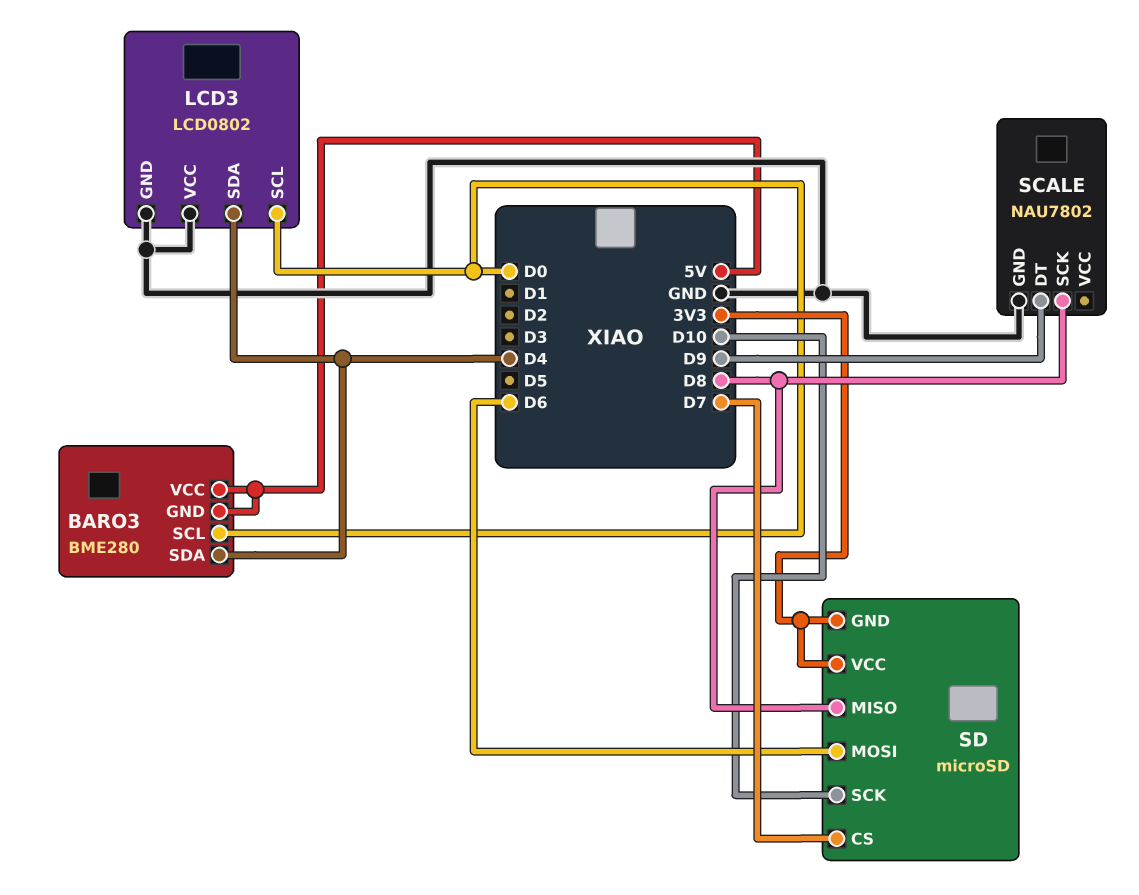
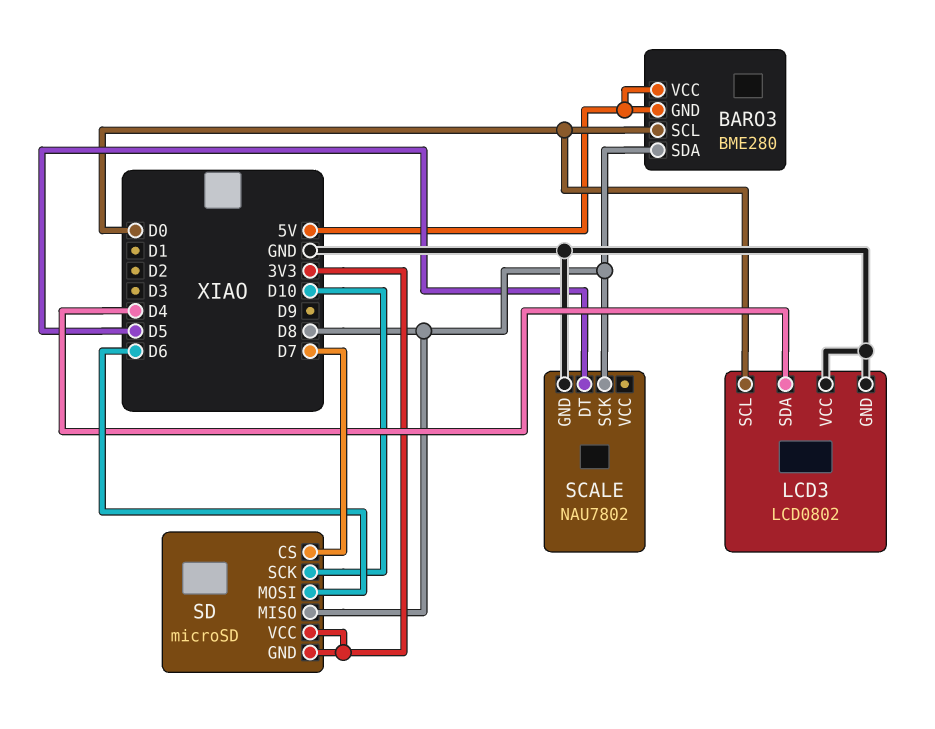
BARO3 pin SDA: D4 -> D8
SCALE pin DT: D9 -> D5

